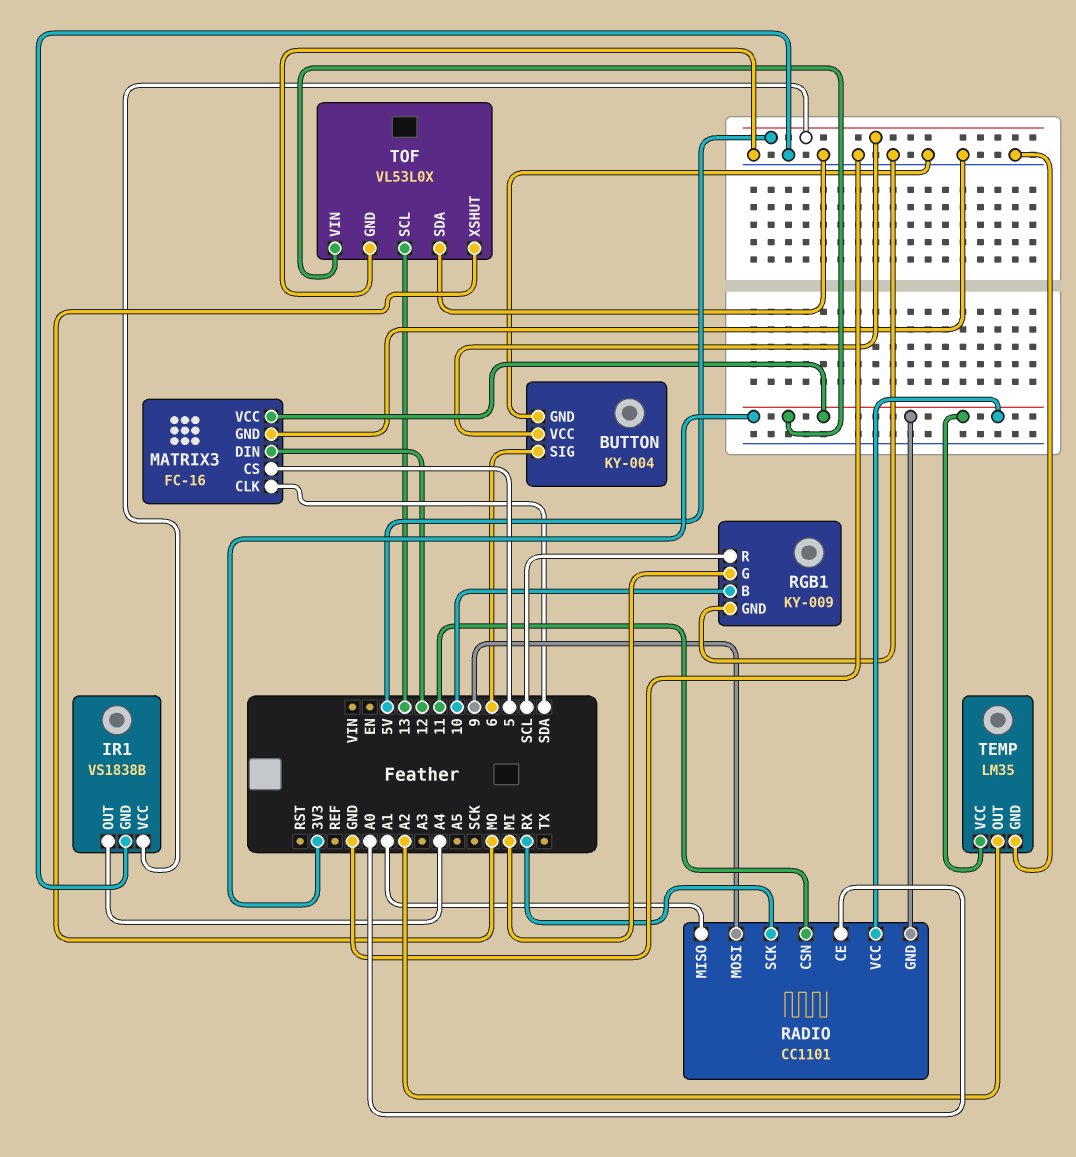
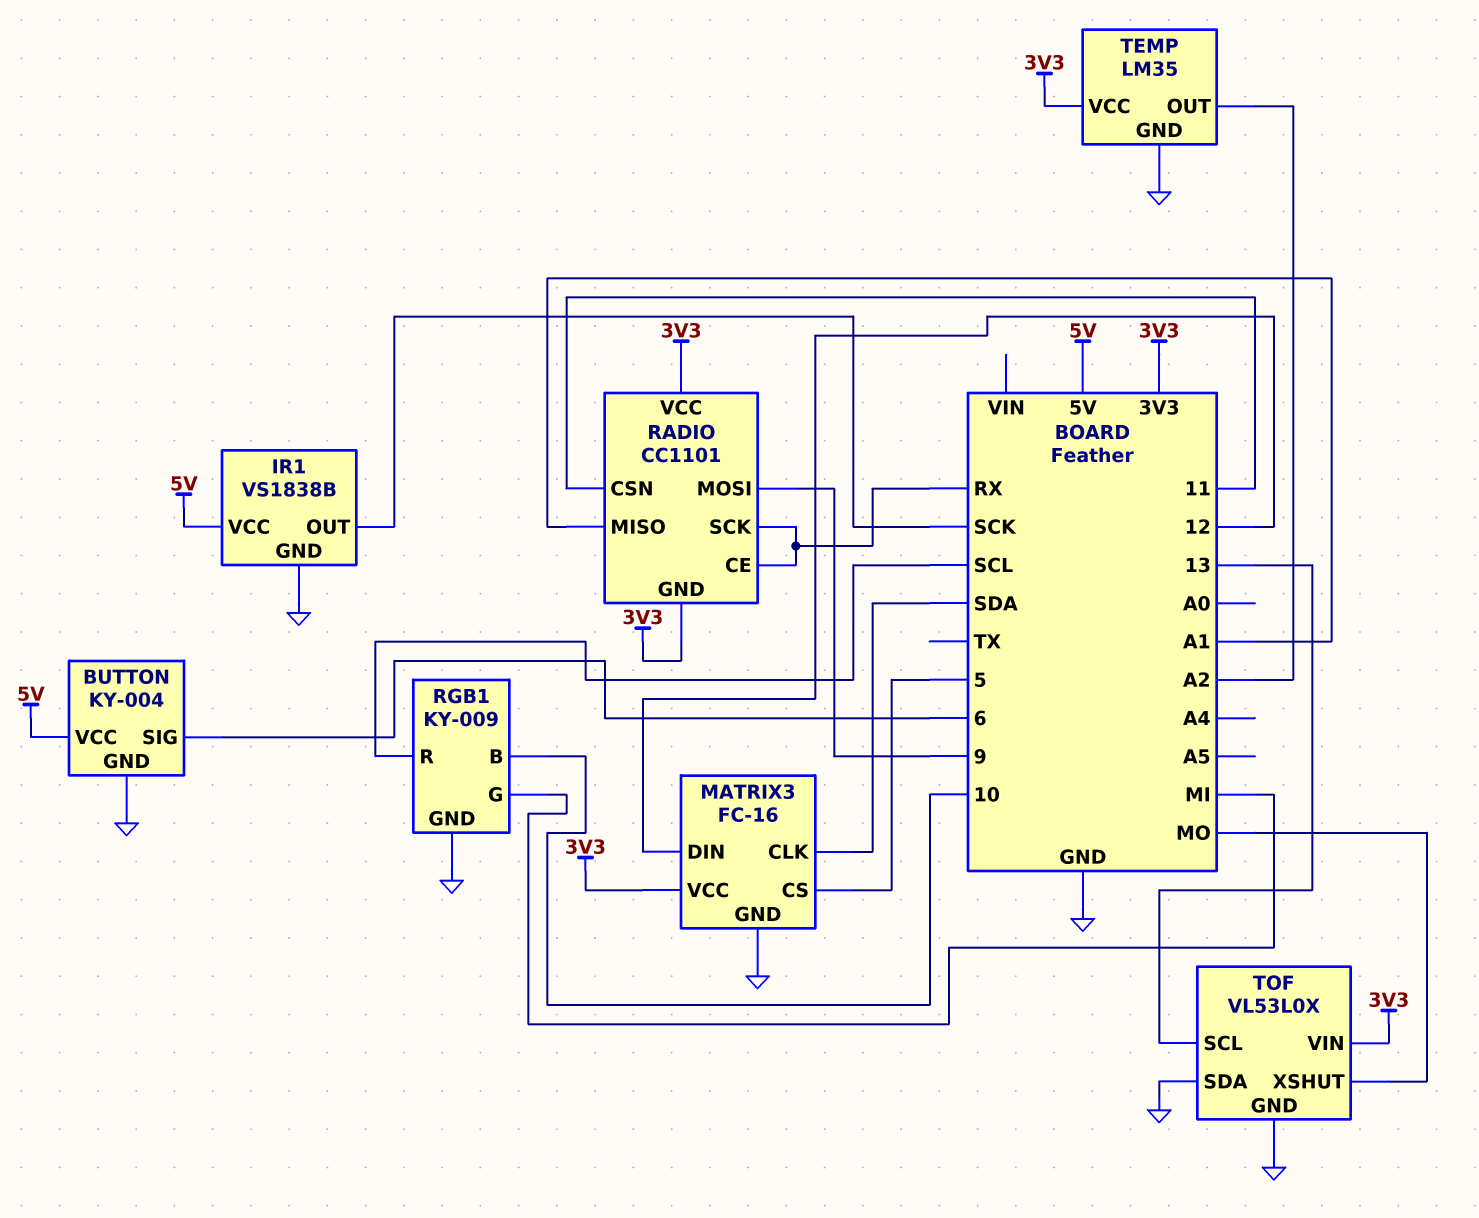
IR1 pin OUT: A4 -> SCK
RADIO pin CE: A0 -> RX

